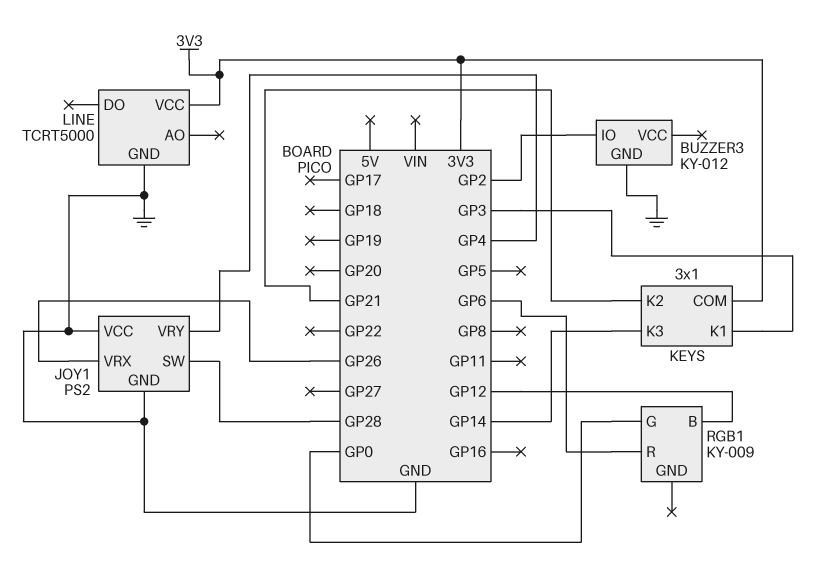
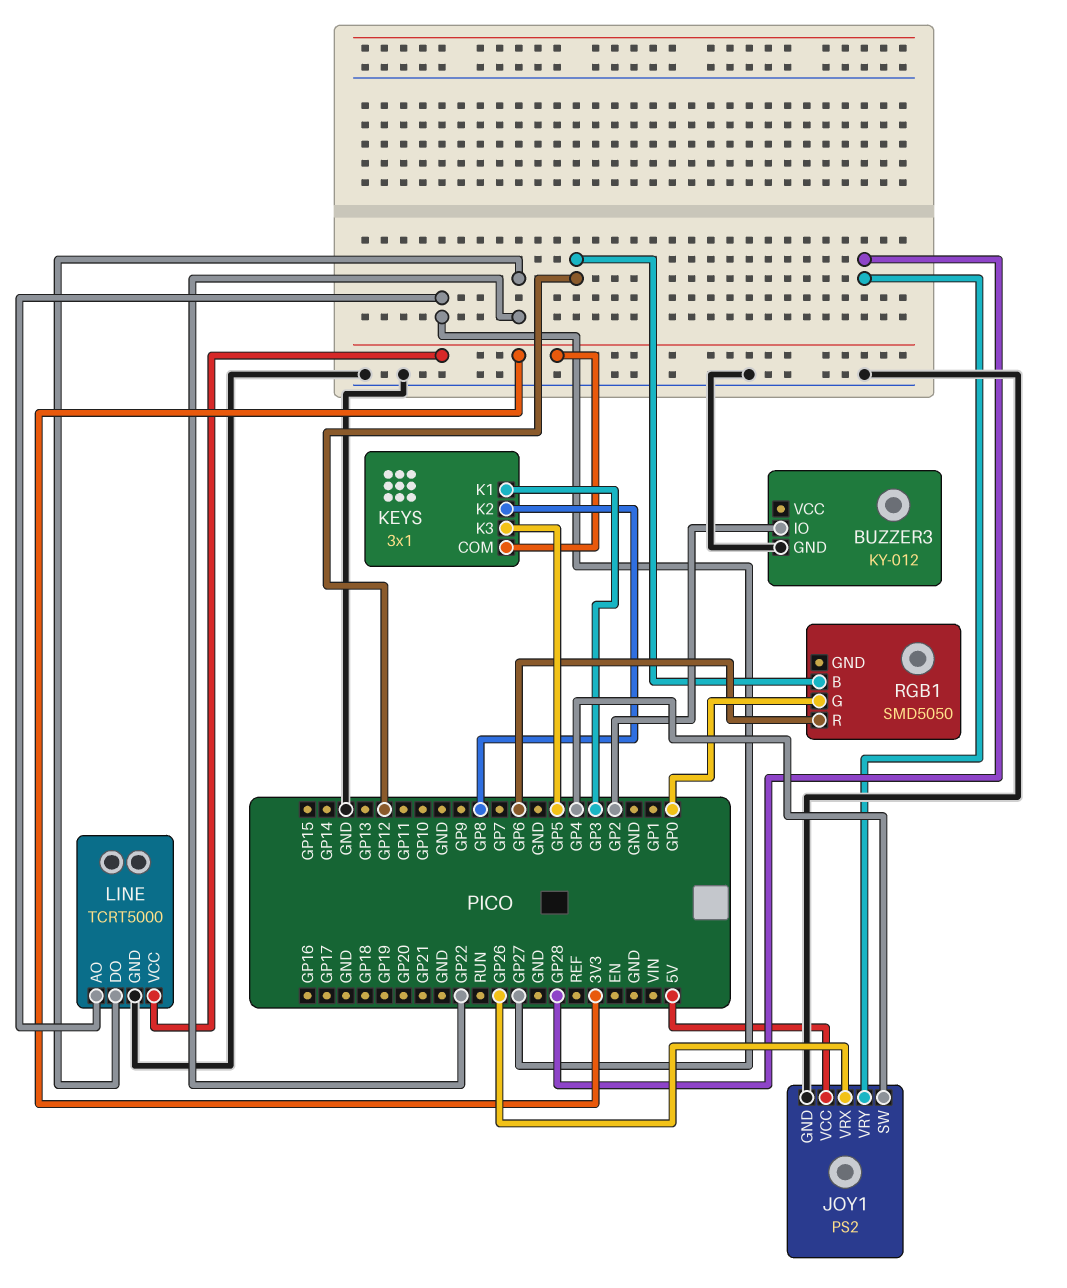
JOY1 pin SW: GP28 -> GP4
JOY1 pin VCC: GND -> 5V
JOY1 pin VRY: GP4 -> GP28
KEYS pin K2: GP21 -> GP8
KEYS pin K3: GP14 -> GP5
LINE pin AO: none -> GP27
LINE pin DO: none -> GP22
RGB1: KY-009 -> SMD5050

